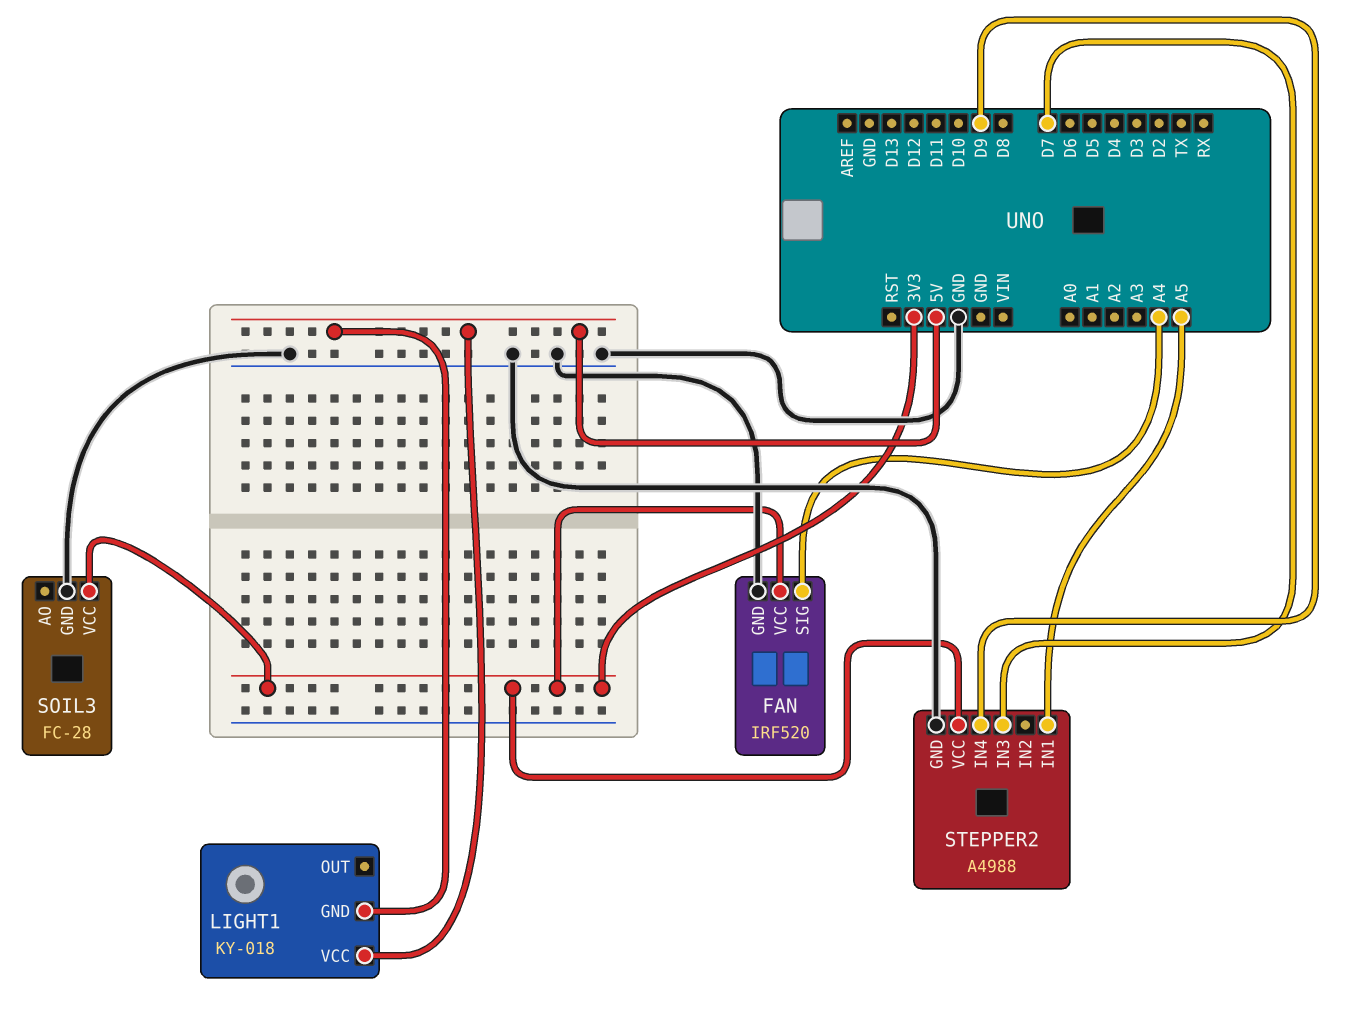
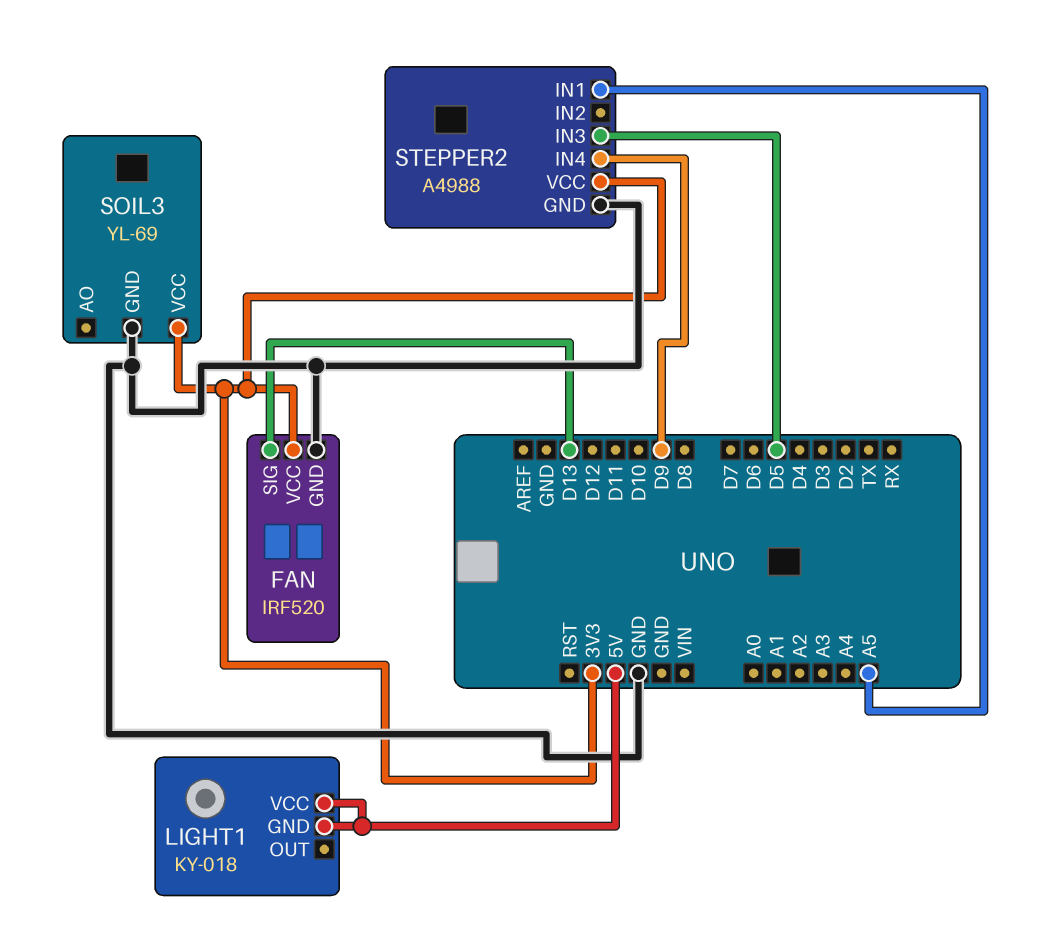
FAN pin SIG: A4 -> D13
SOIL3: FC-28 -> YL-69
STEPPER2 pin IN3: D7 -> D5

